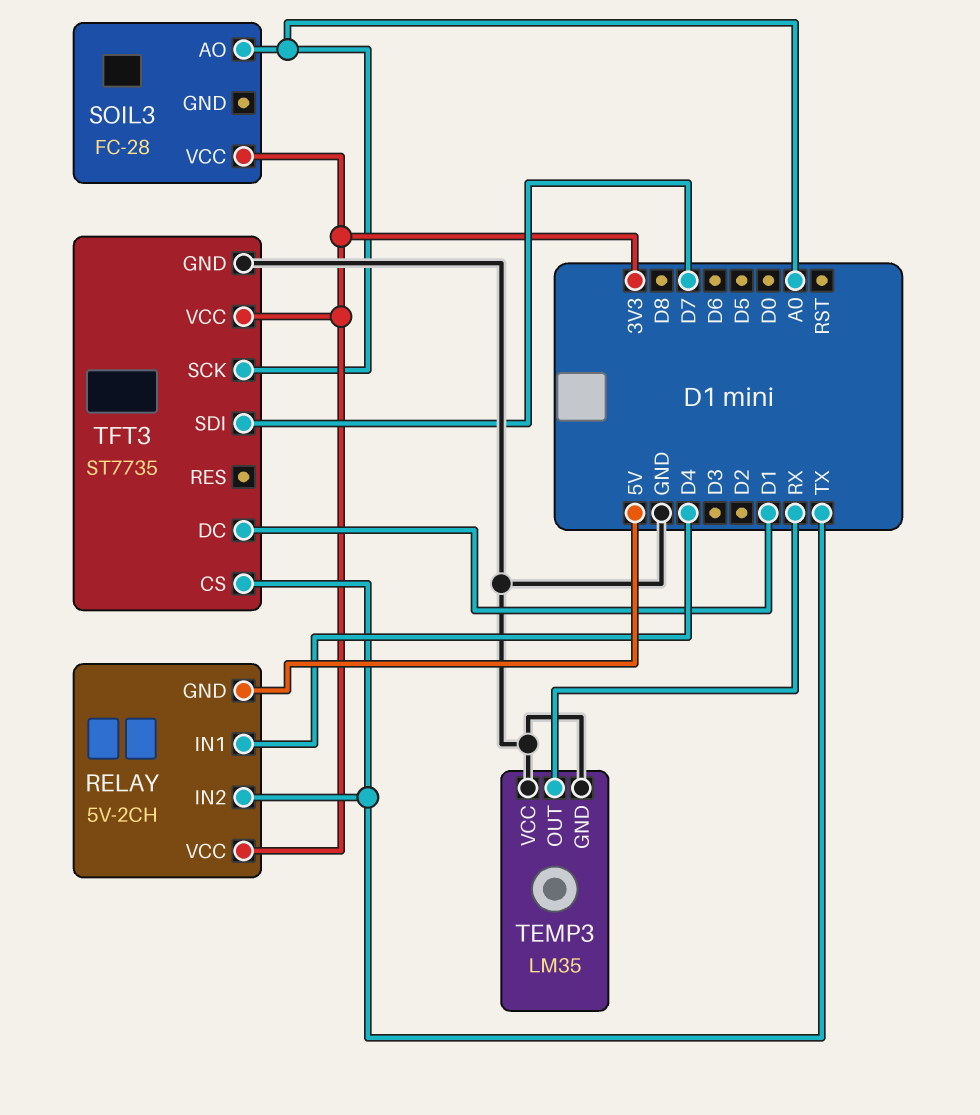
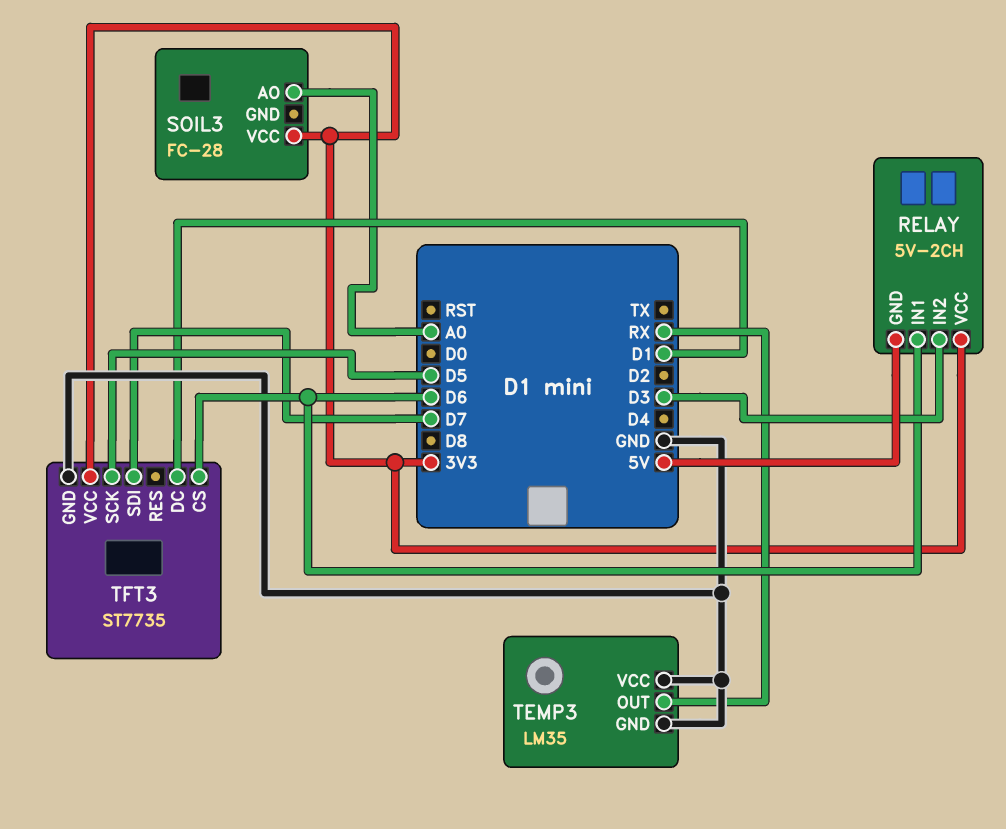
RELAY pin IN1: D4 -> D6
RELAY pin IN2: TX -> D3
TFT3 pin CS: TX -> D6
TFT3 pin SCK: A0 -> D5

